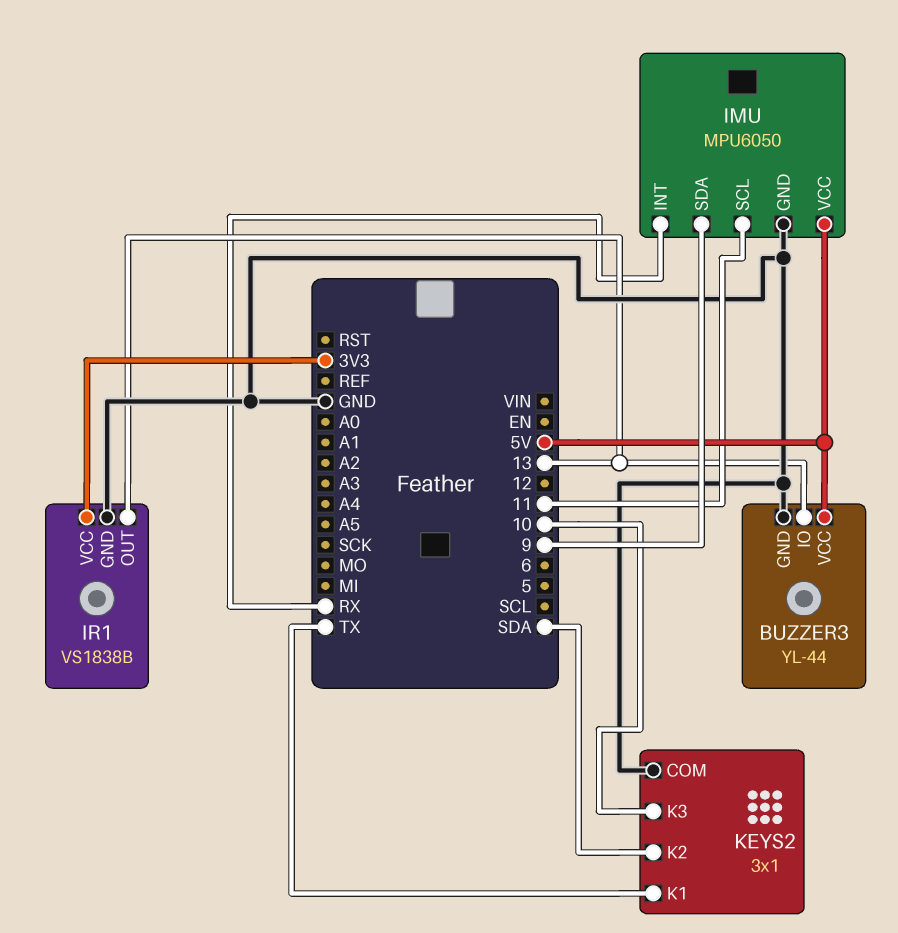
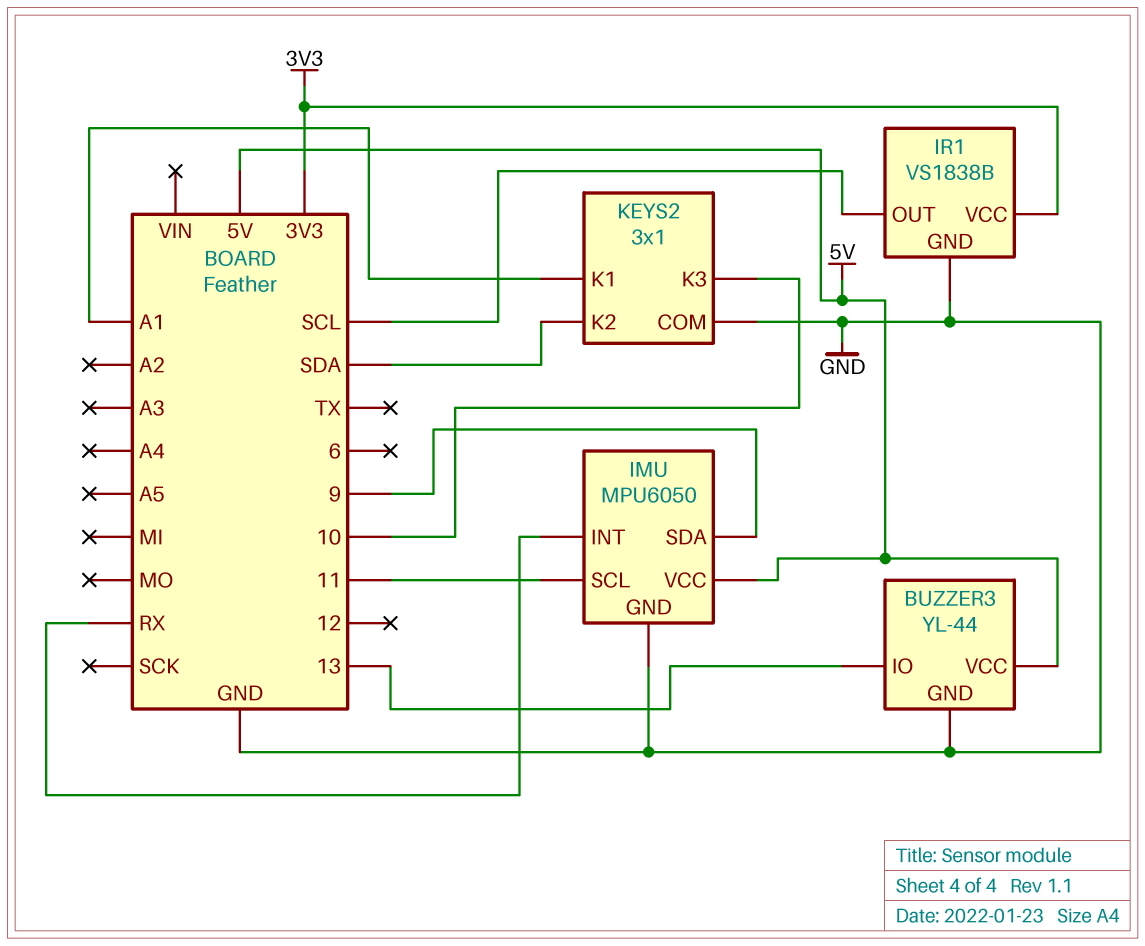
IR1 pin OUT: 13 -> SCL
KEYS2 pin K1: TX -> A1

